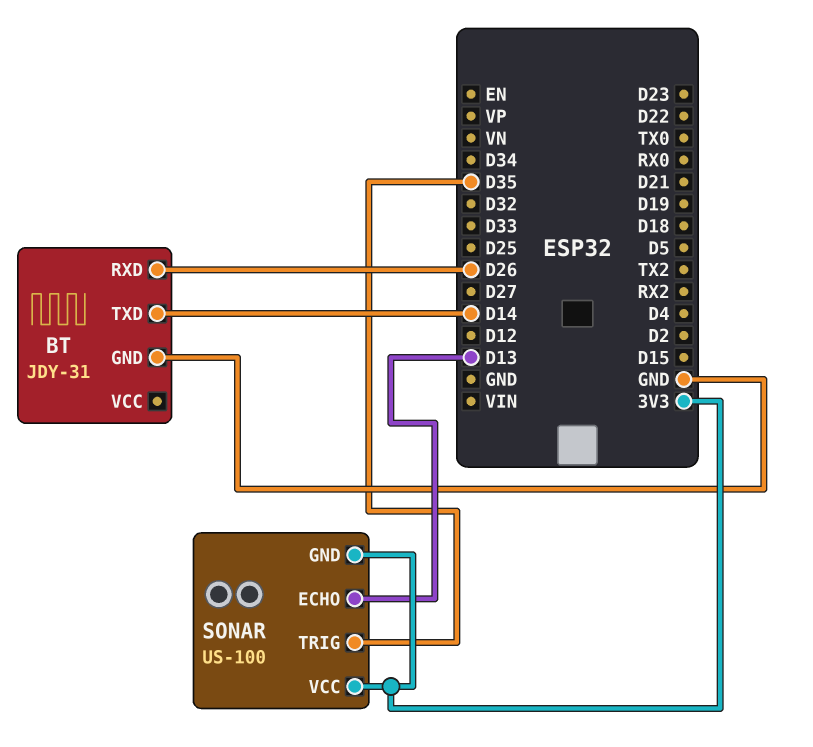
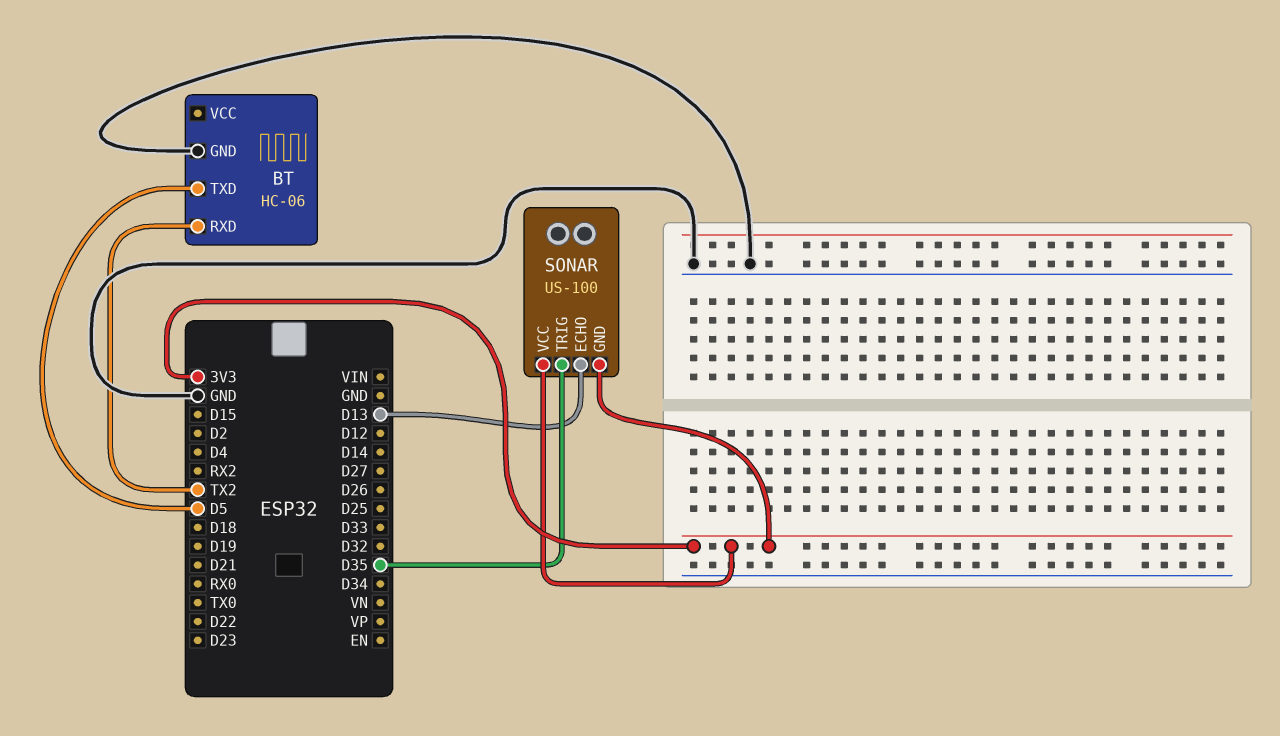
BT: JDY-31 -> HC-06
BT pin RXD: D26 -> TX2
BT pin TXD: D14 -> D5

